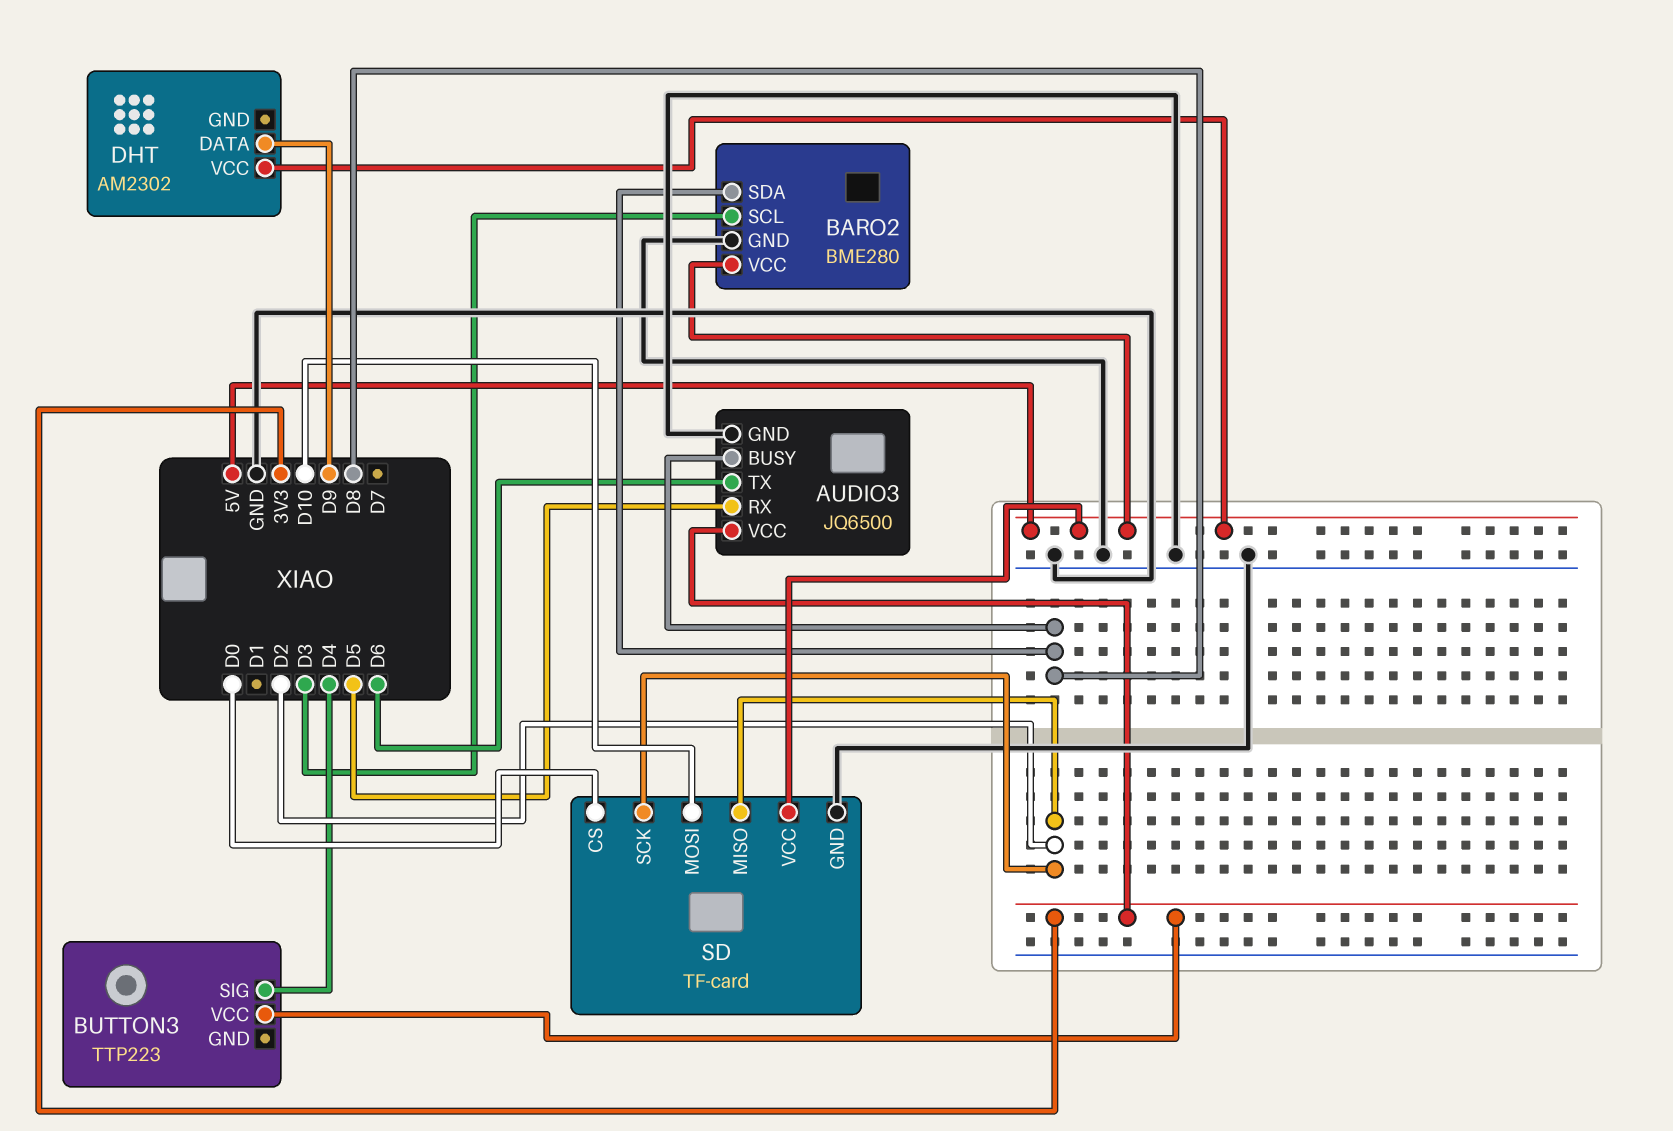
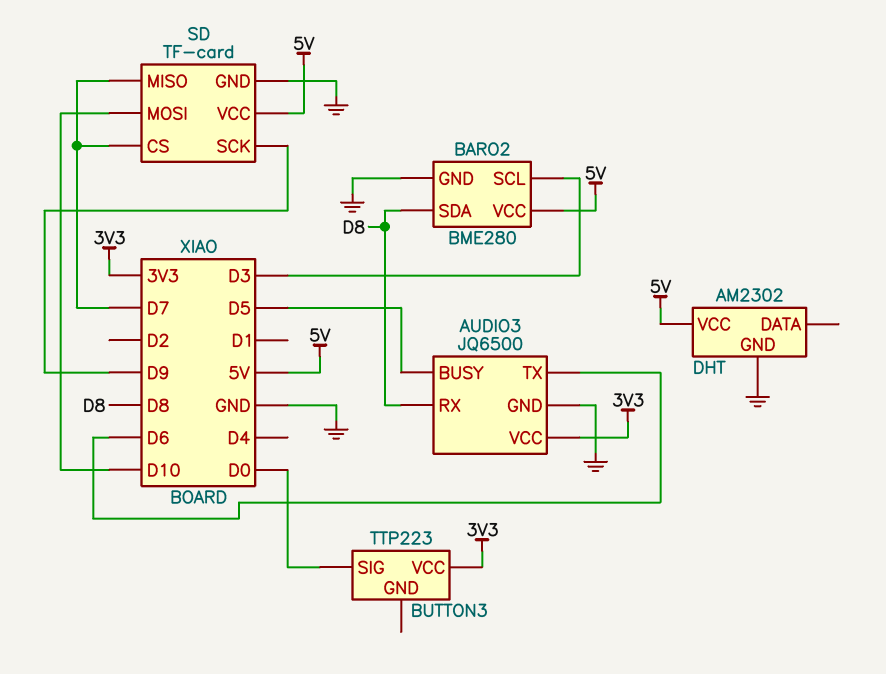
AUDIO3 pin BUSY: D8 -> D5
AUDIO3 pin RX: D5 -> D8
BUTTON3 pin SIG: D4 -> D0
DHT pin DATA: D9 -> none
DHT pin GND: none -> GND
SD pin CS: D0 -> D7
SD pin MISO: D2 -> D7
SD pin SCK: D2 -> D9

